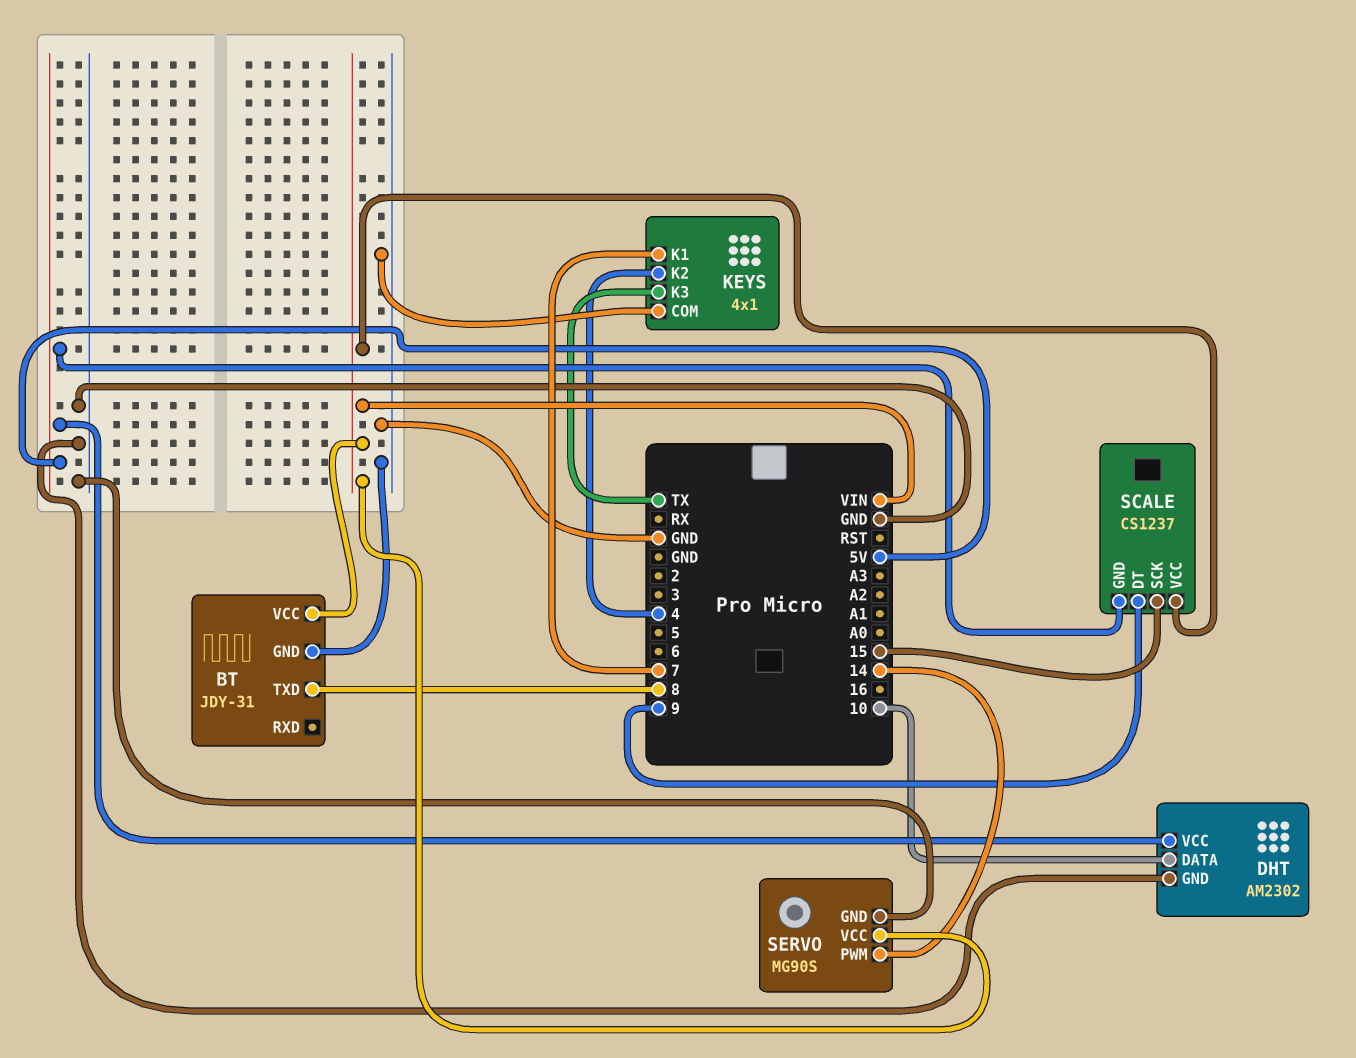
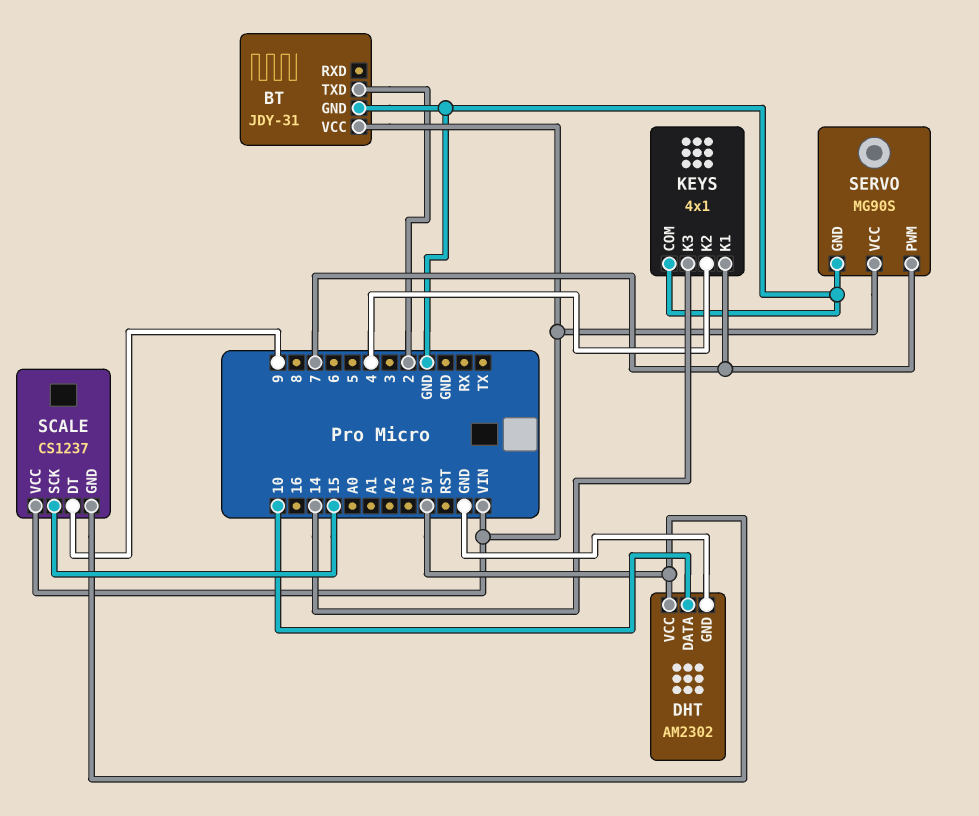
BT pin TXD: 8 -> 2
KEYS pin K3: TX -> 14
SERVO pin PWM: 14 -> 7

